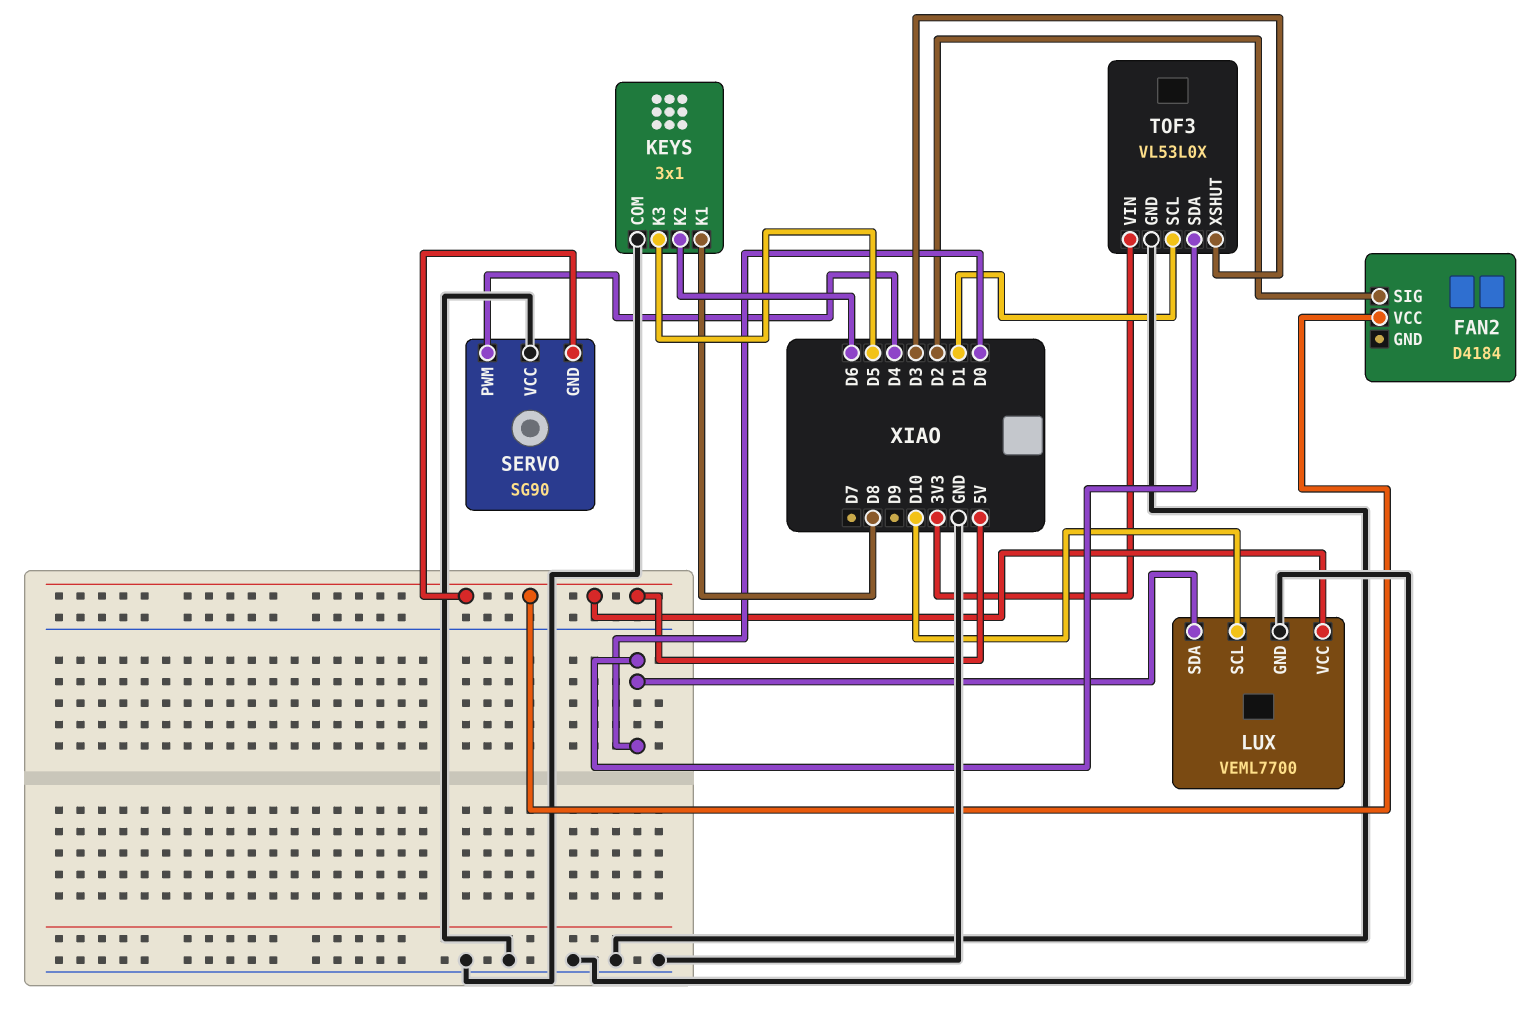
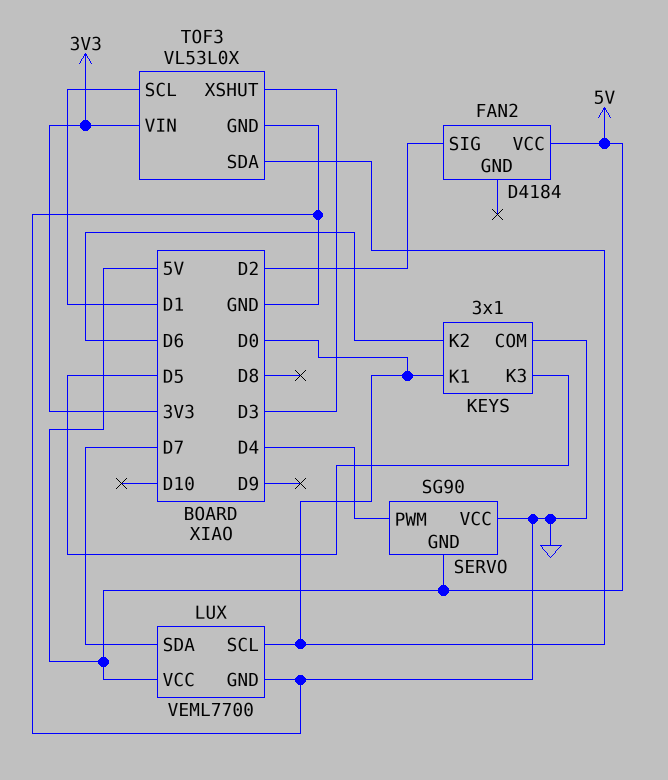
KEYS pin K1: D8 -> D0
LUX pin SCL: D10 -> D0
LUX pin SDA: D0 -> D7

